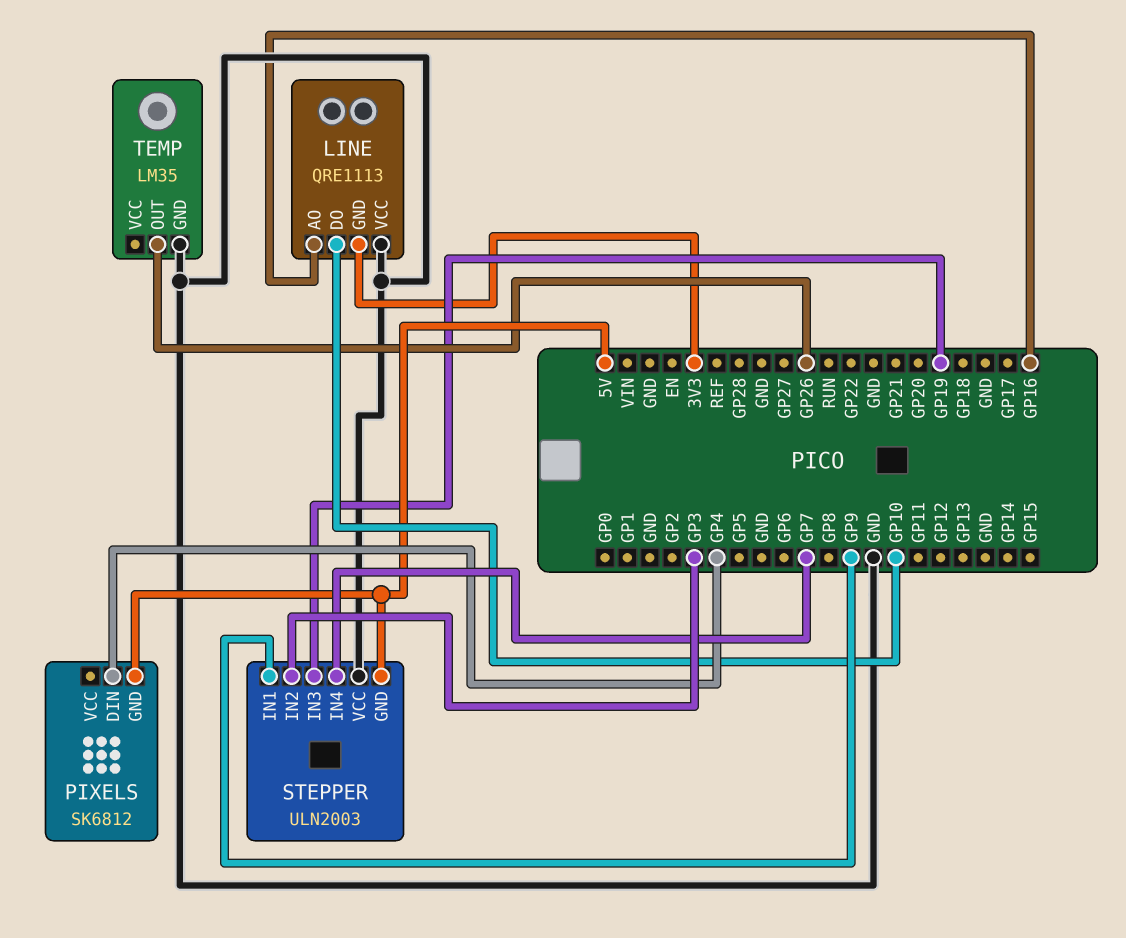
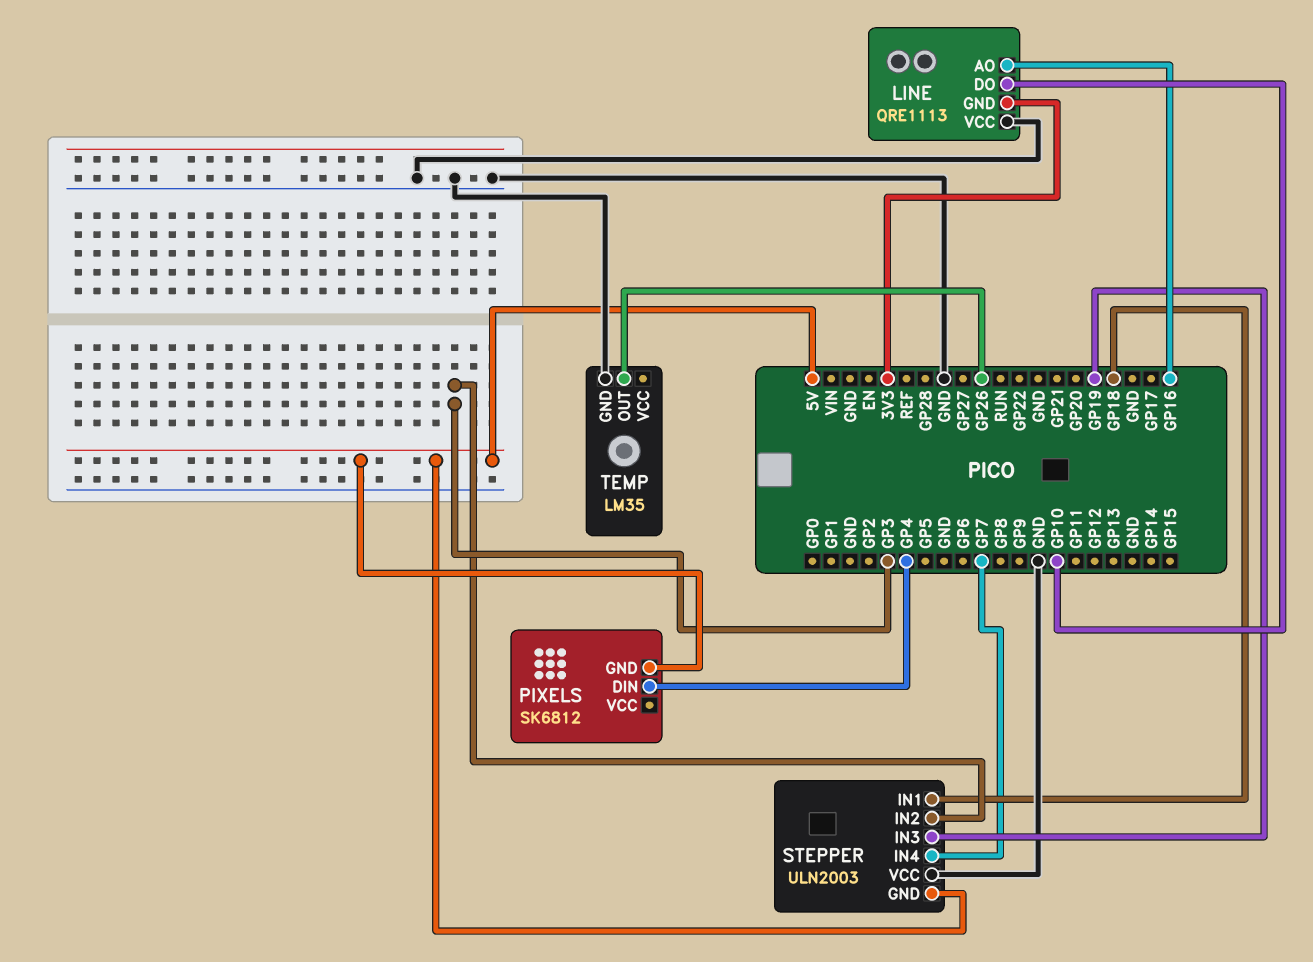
STEPPER pin IN1: GP9 -> GP18

